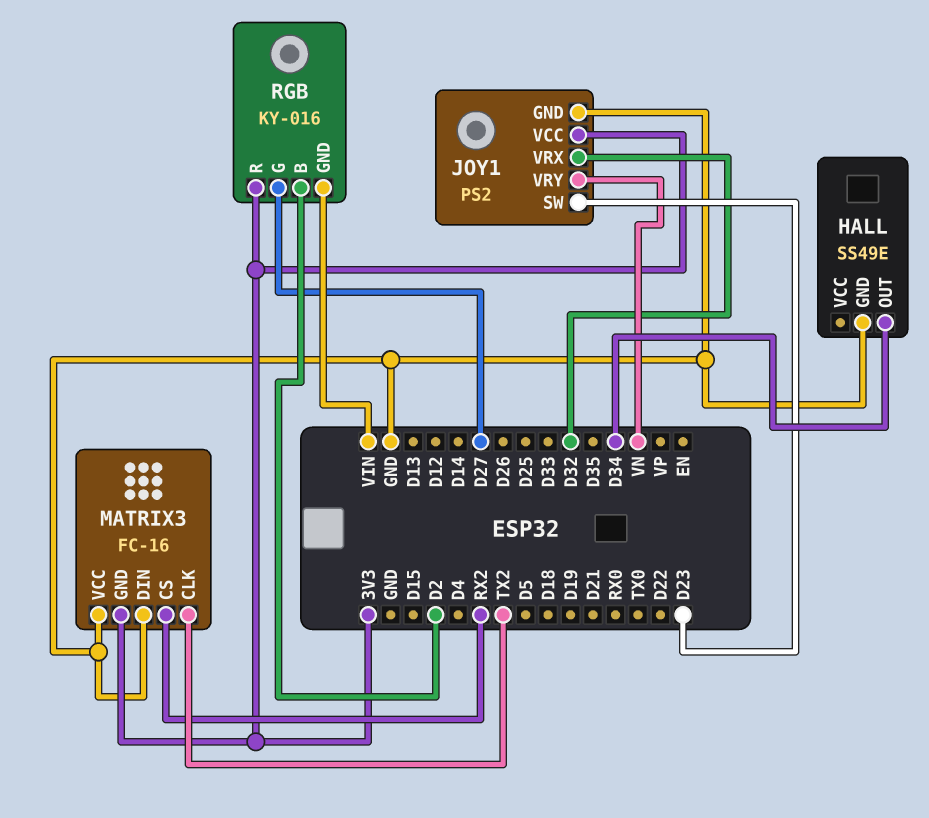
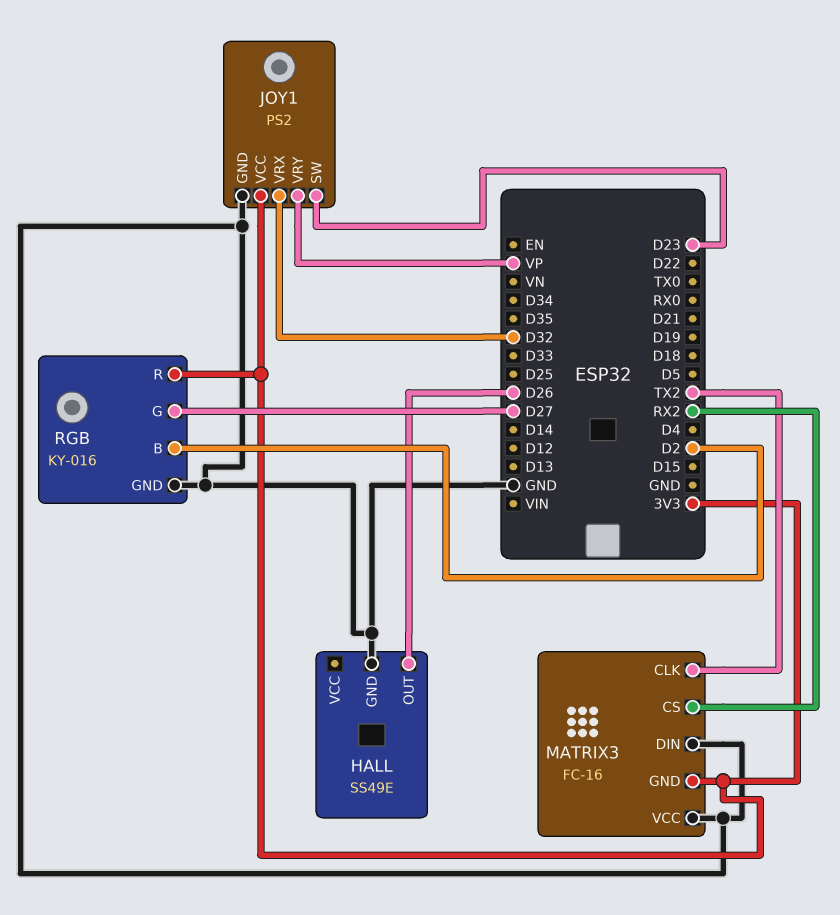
HALL pin OUT: D34 -> D26
JOY1 pin VRY: VN -> VP
RGB pin GND: VIN -> GND

